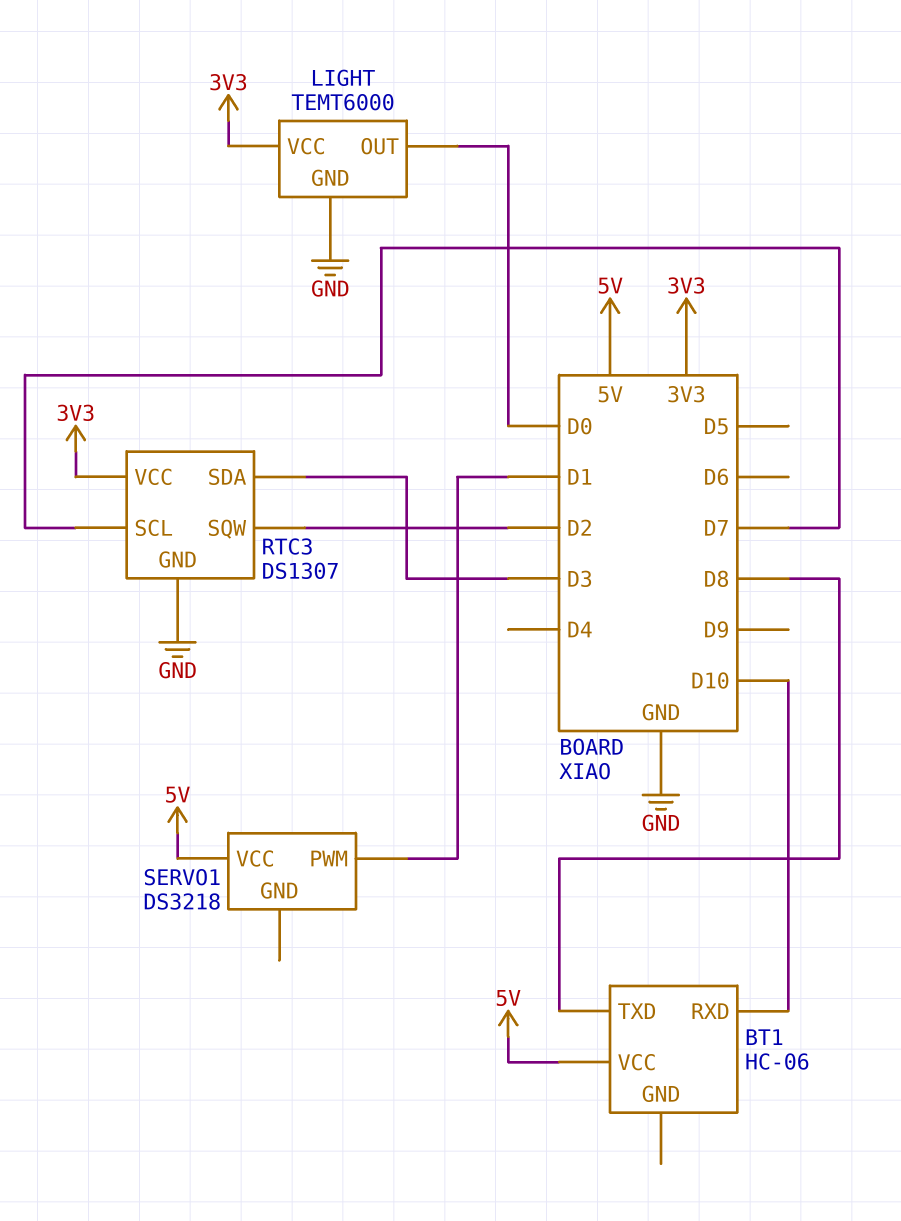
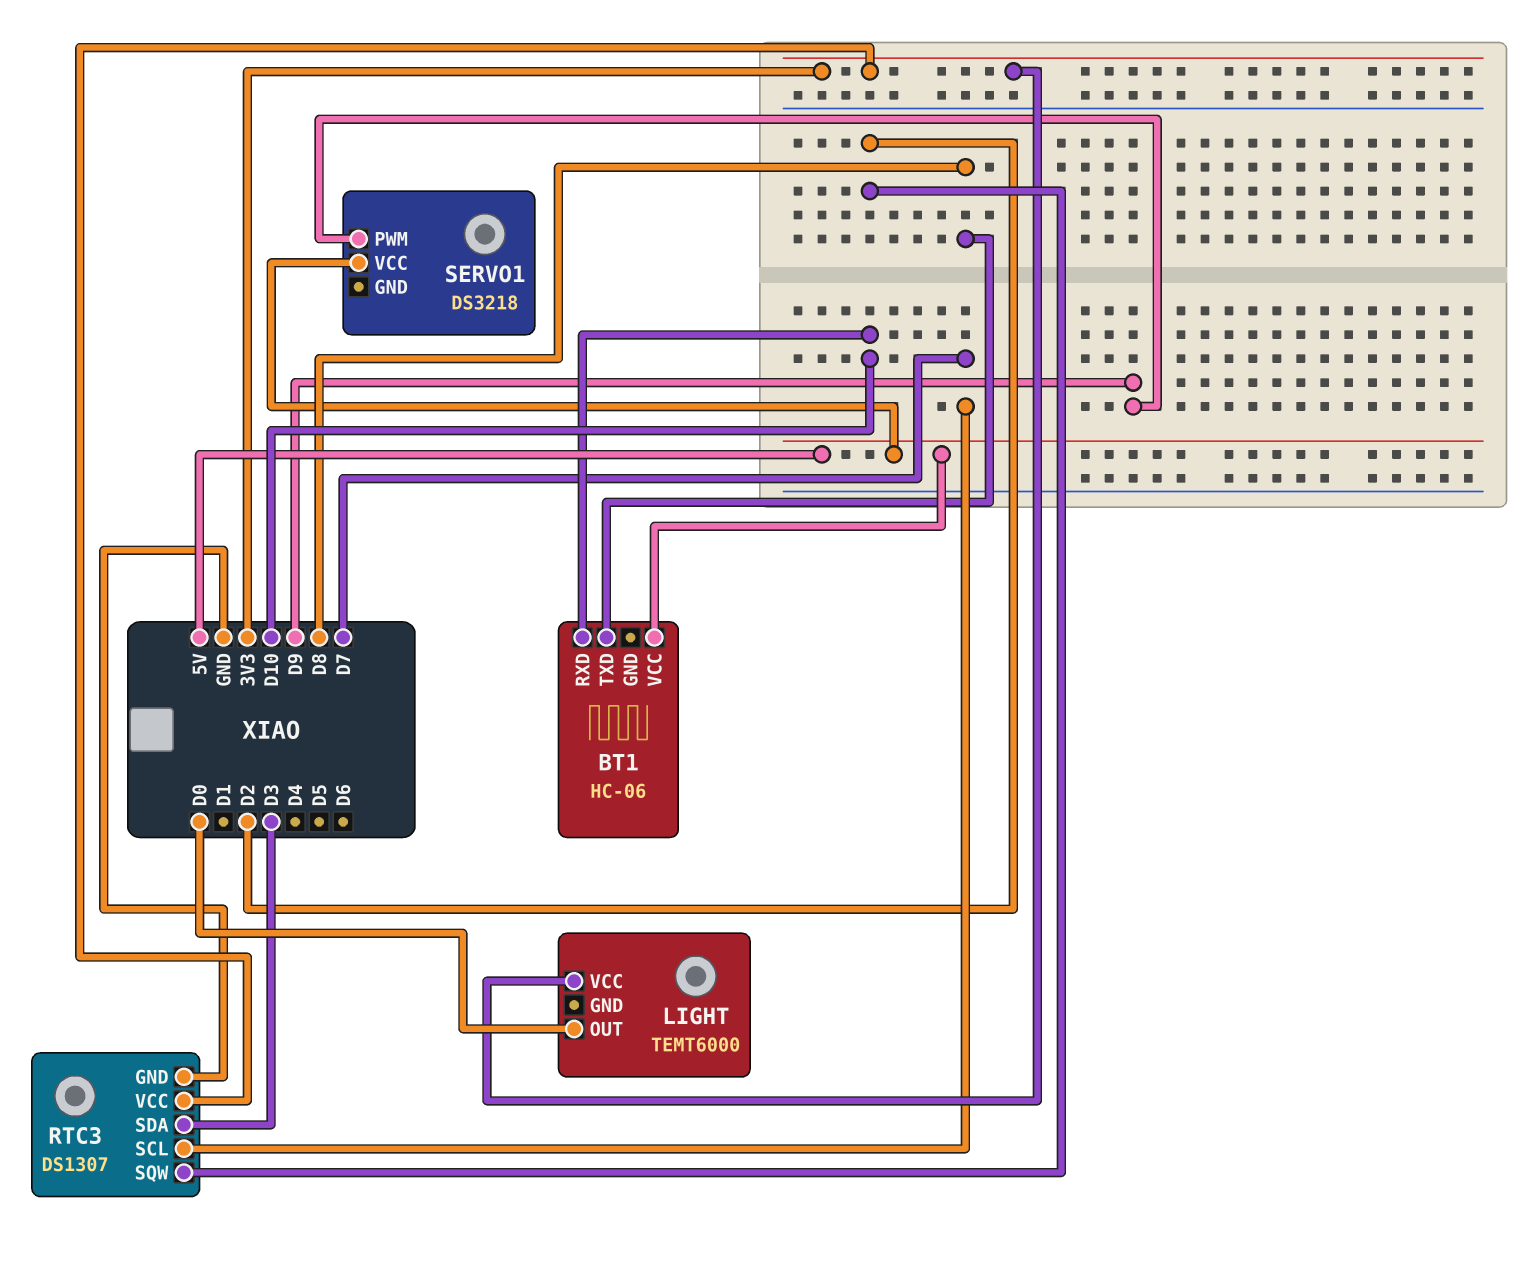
LIGHT pin GND: GND -> none
SERVO1 pin PWM: D1 -> D9

